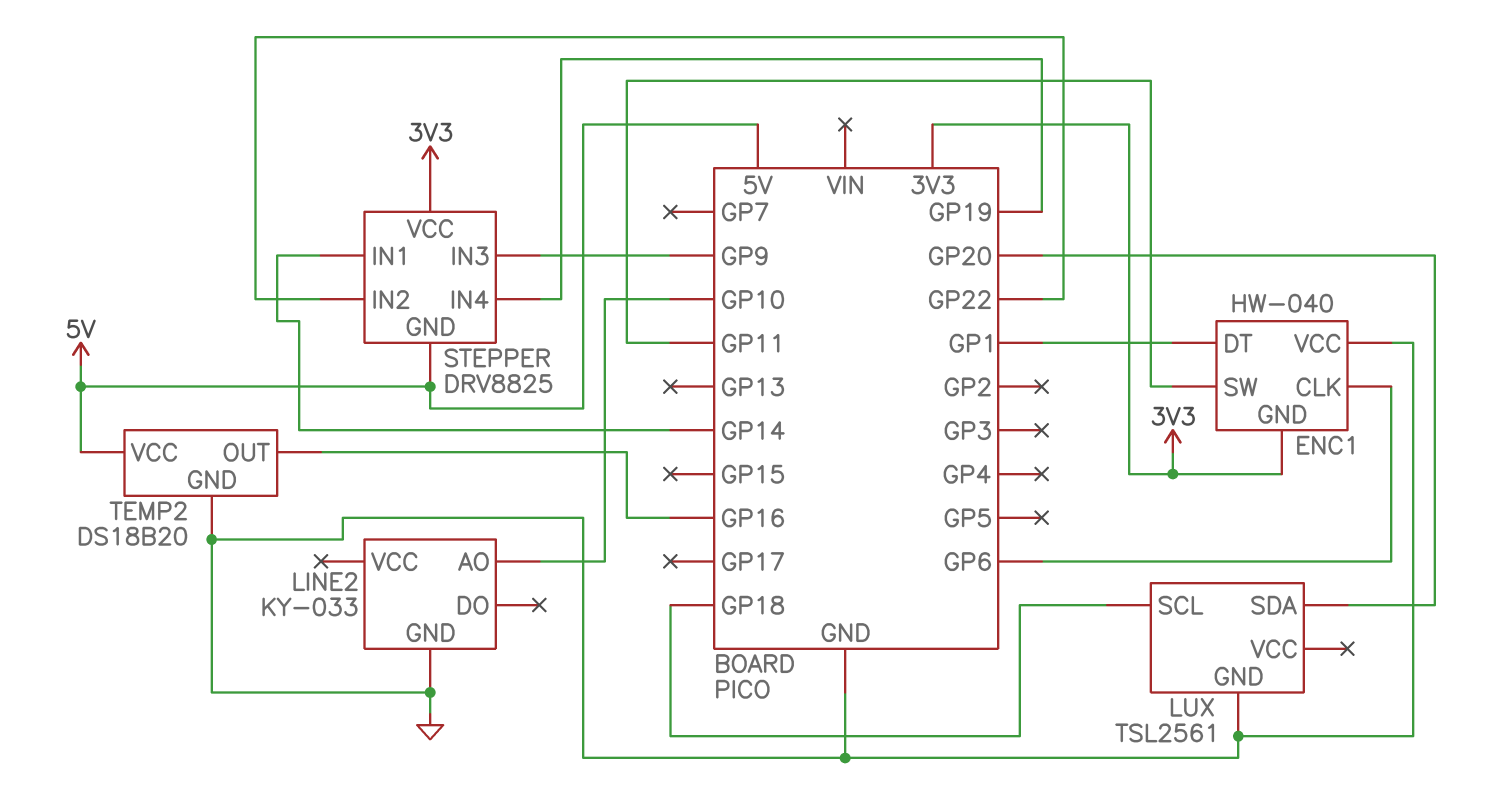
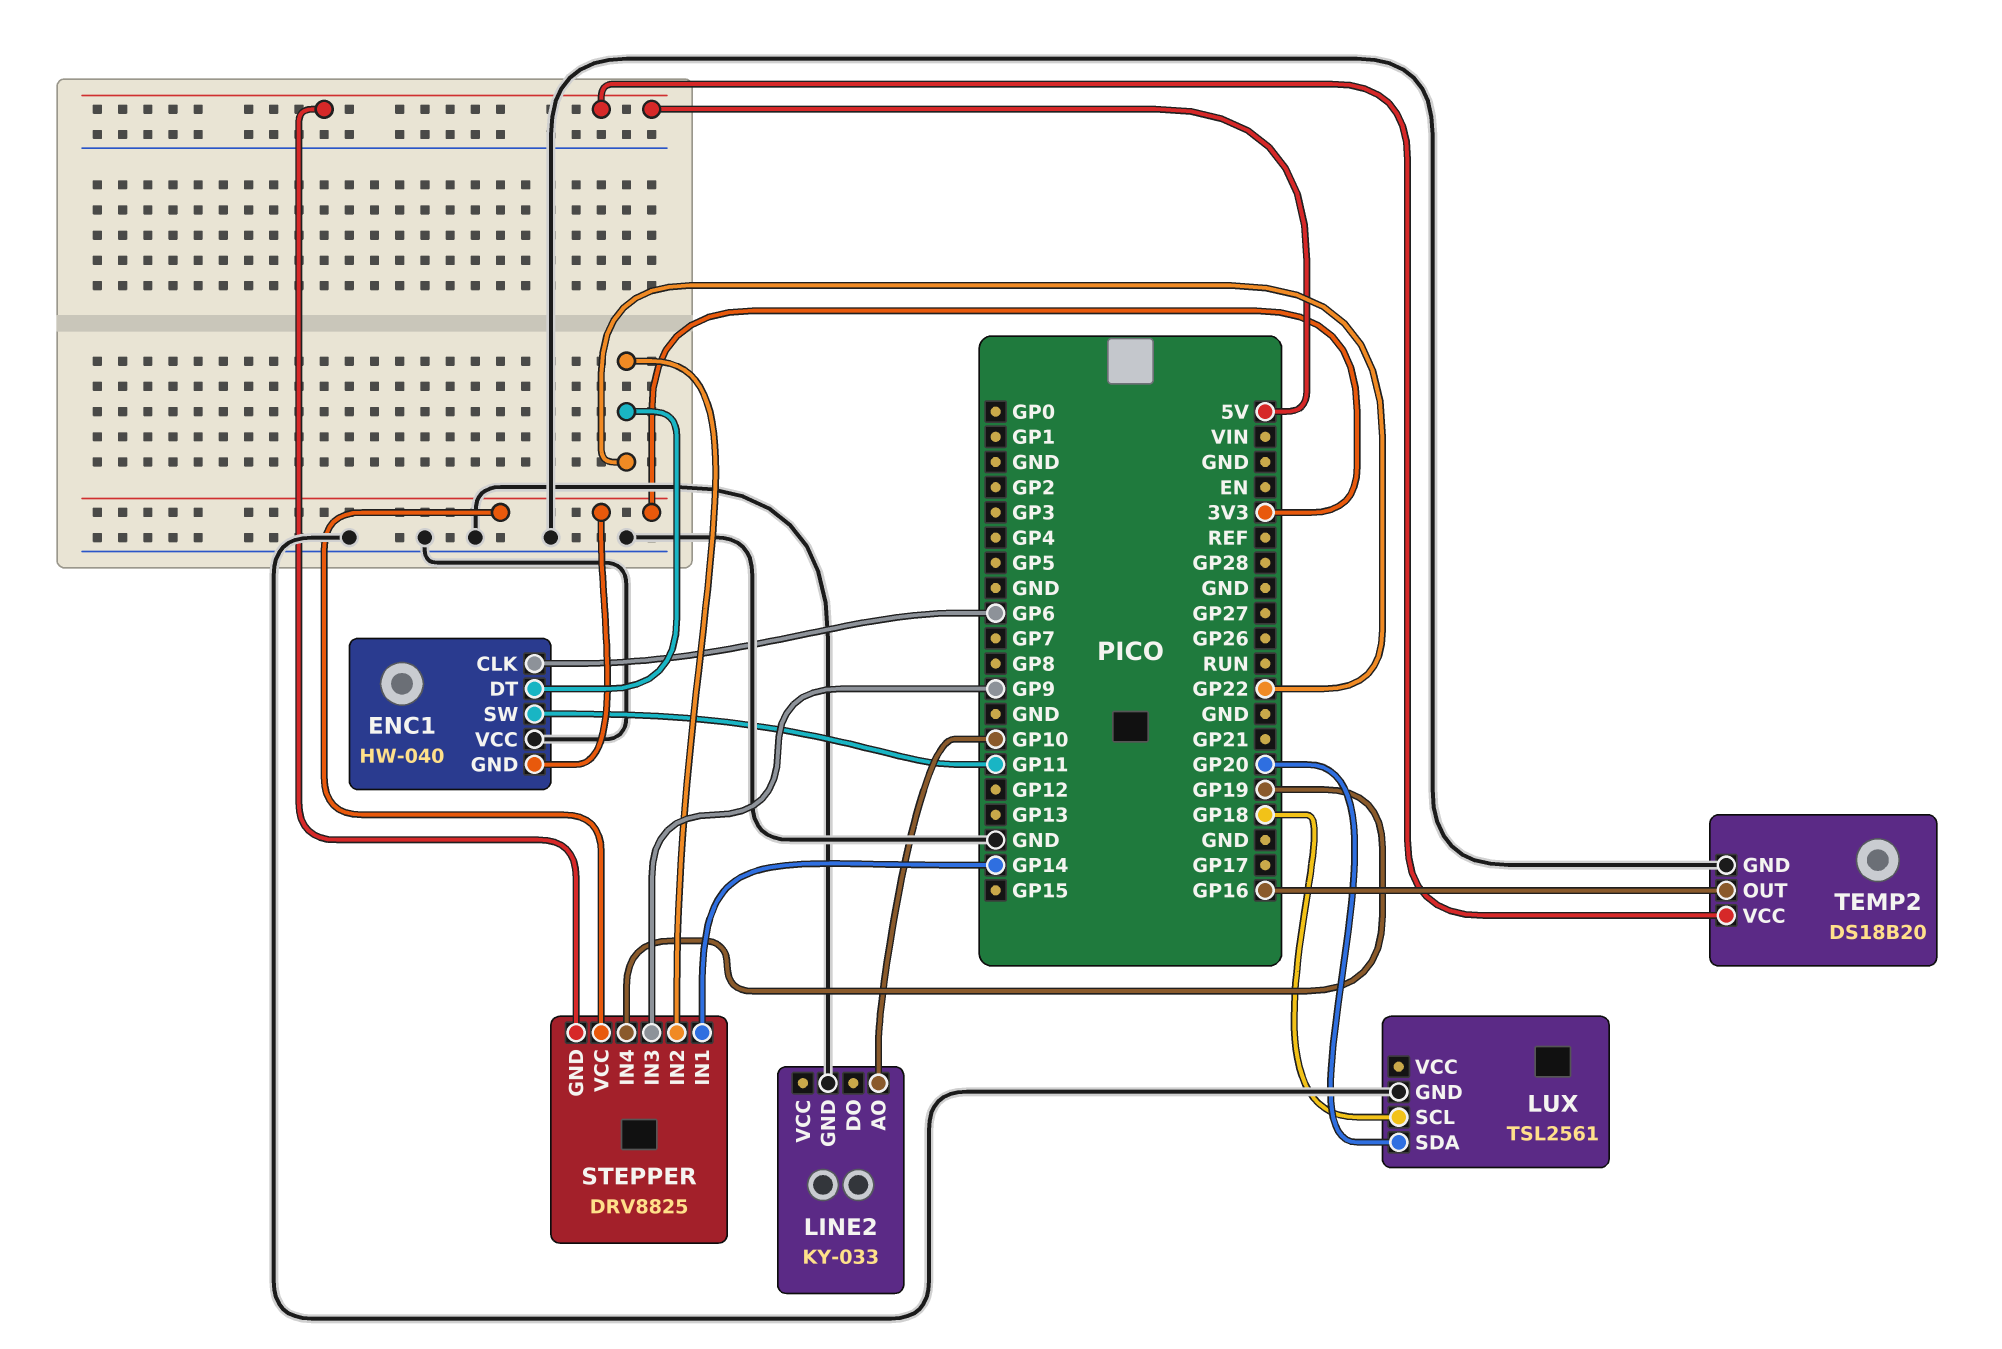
ENC1 pin DT: GP1 -> GP22

